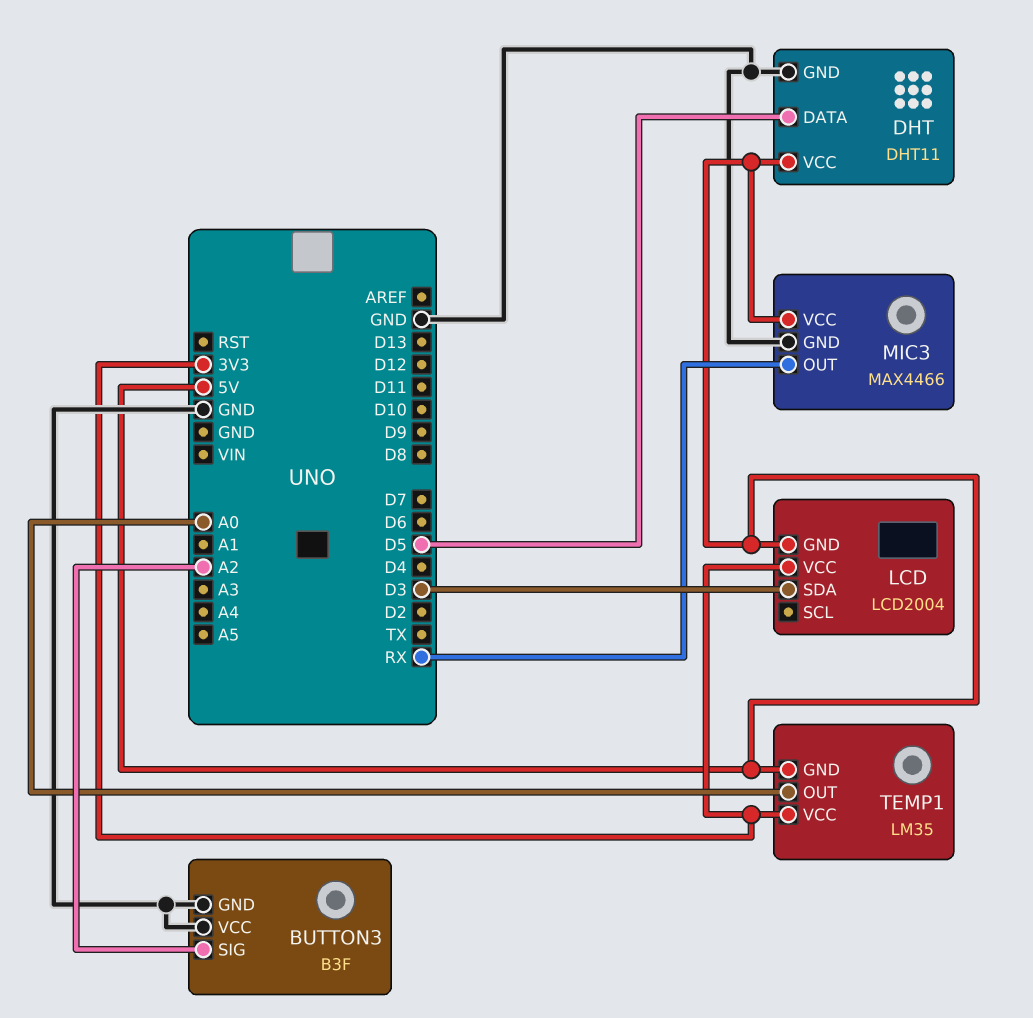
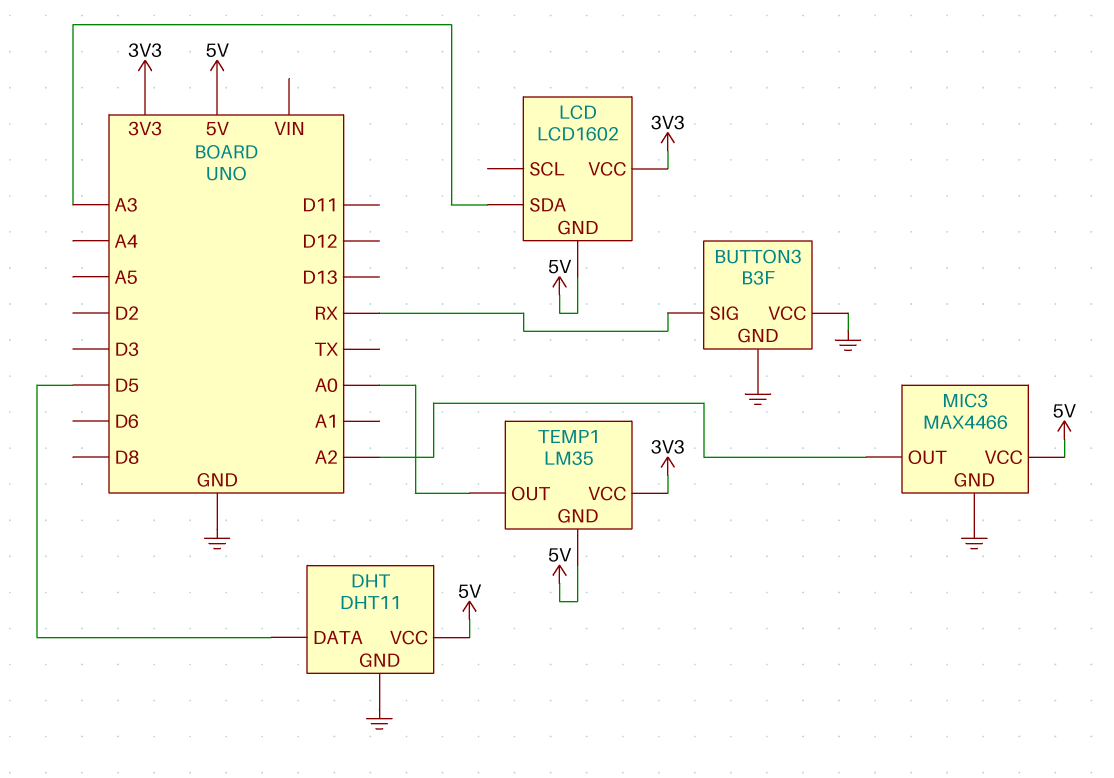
BUTTON3 pin SIG: A2 -> RX
LCD: LCD2004 -> LCD1602
LCD pin SDA: D3 -> A3
MIC3 pin OUT: RX -> A2

